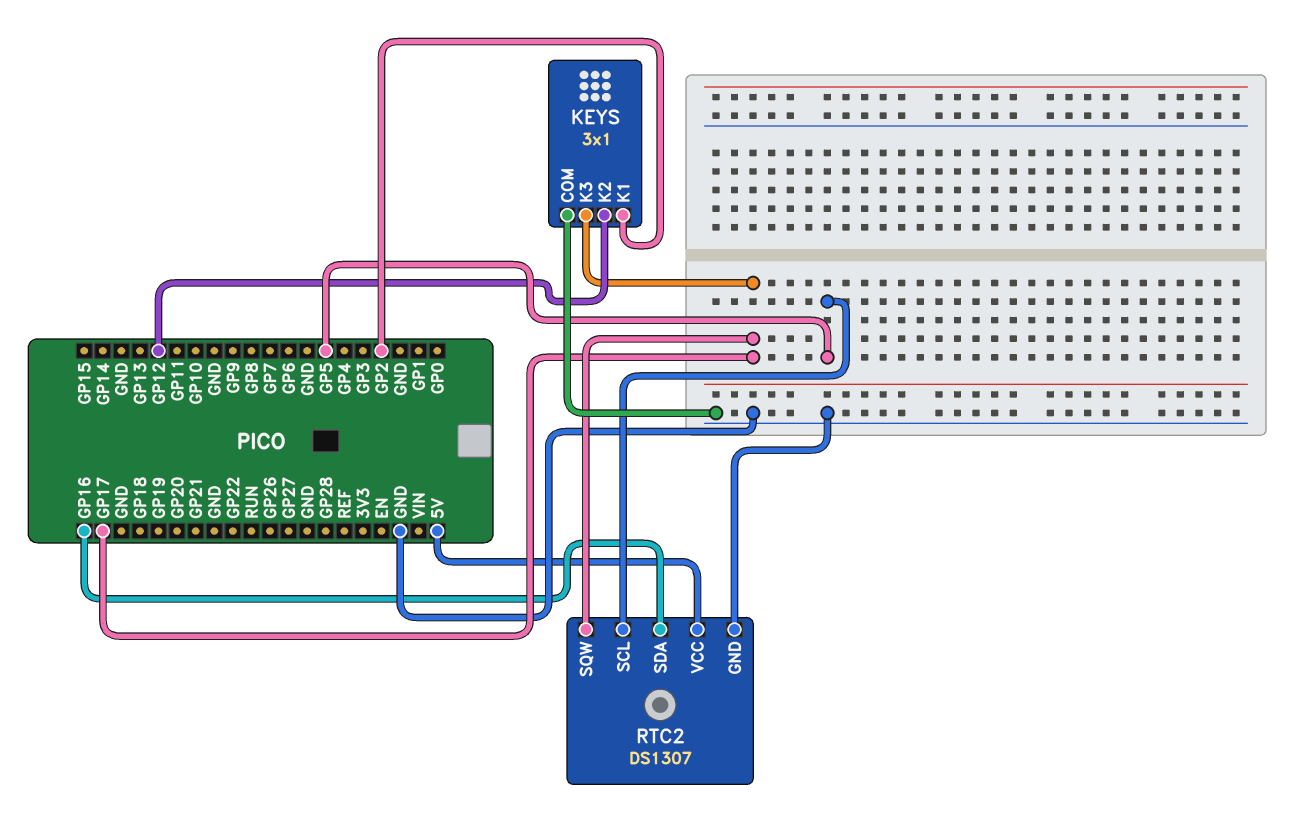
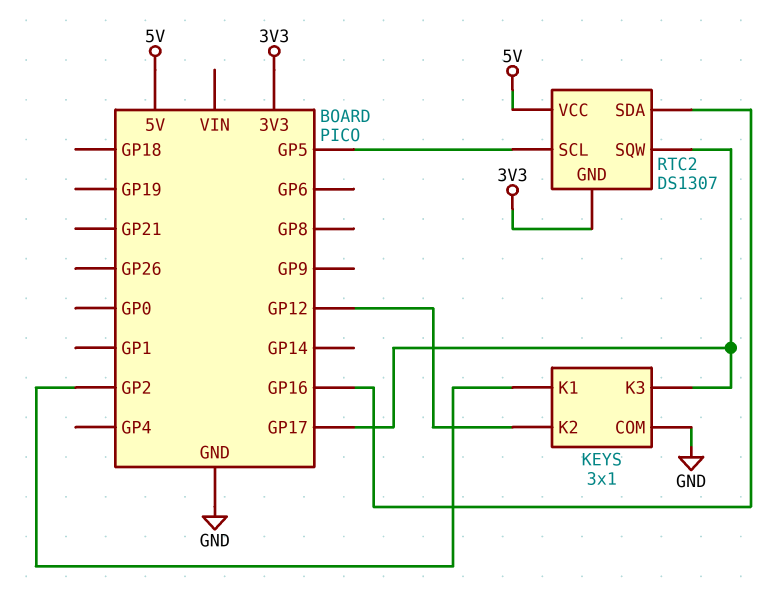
RTC2 pin GND: GND -> 3V3

